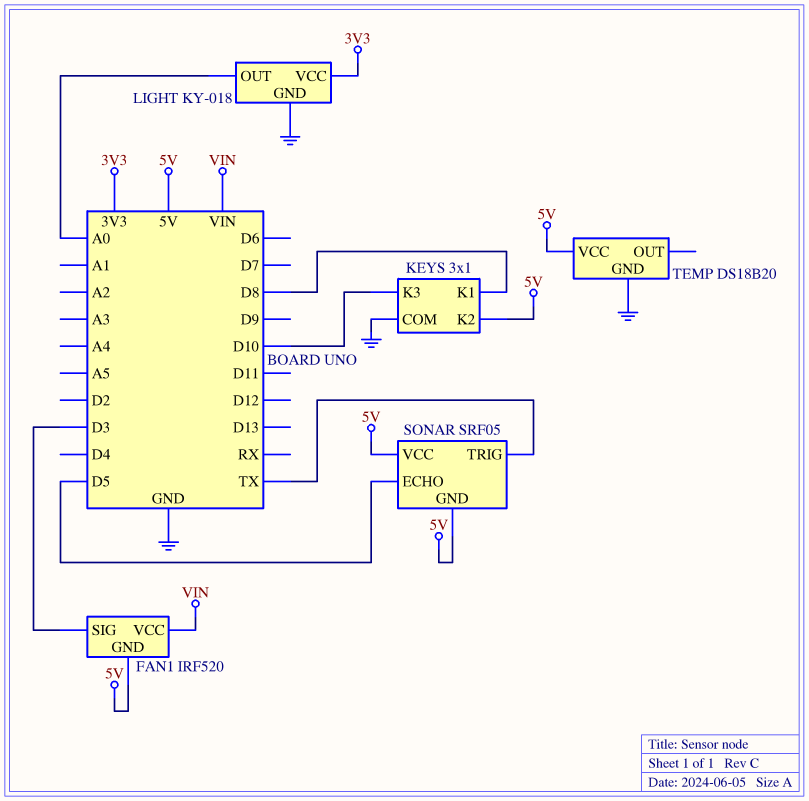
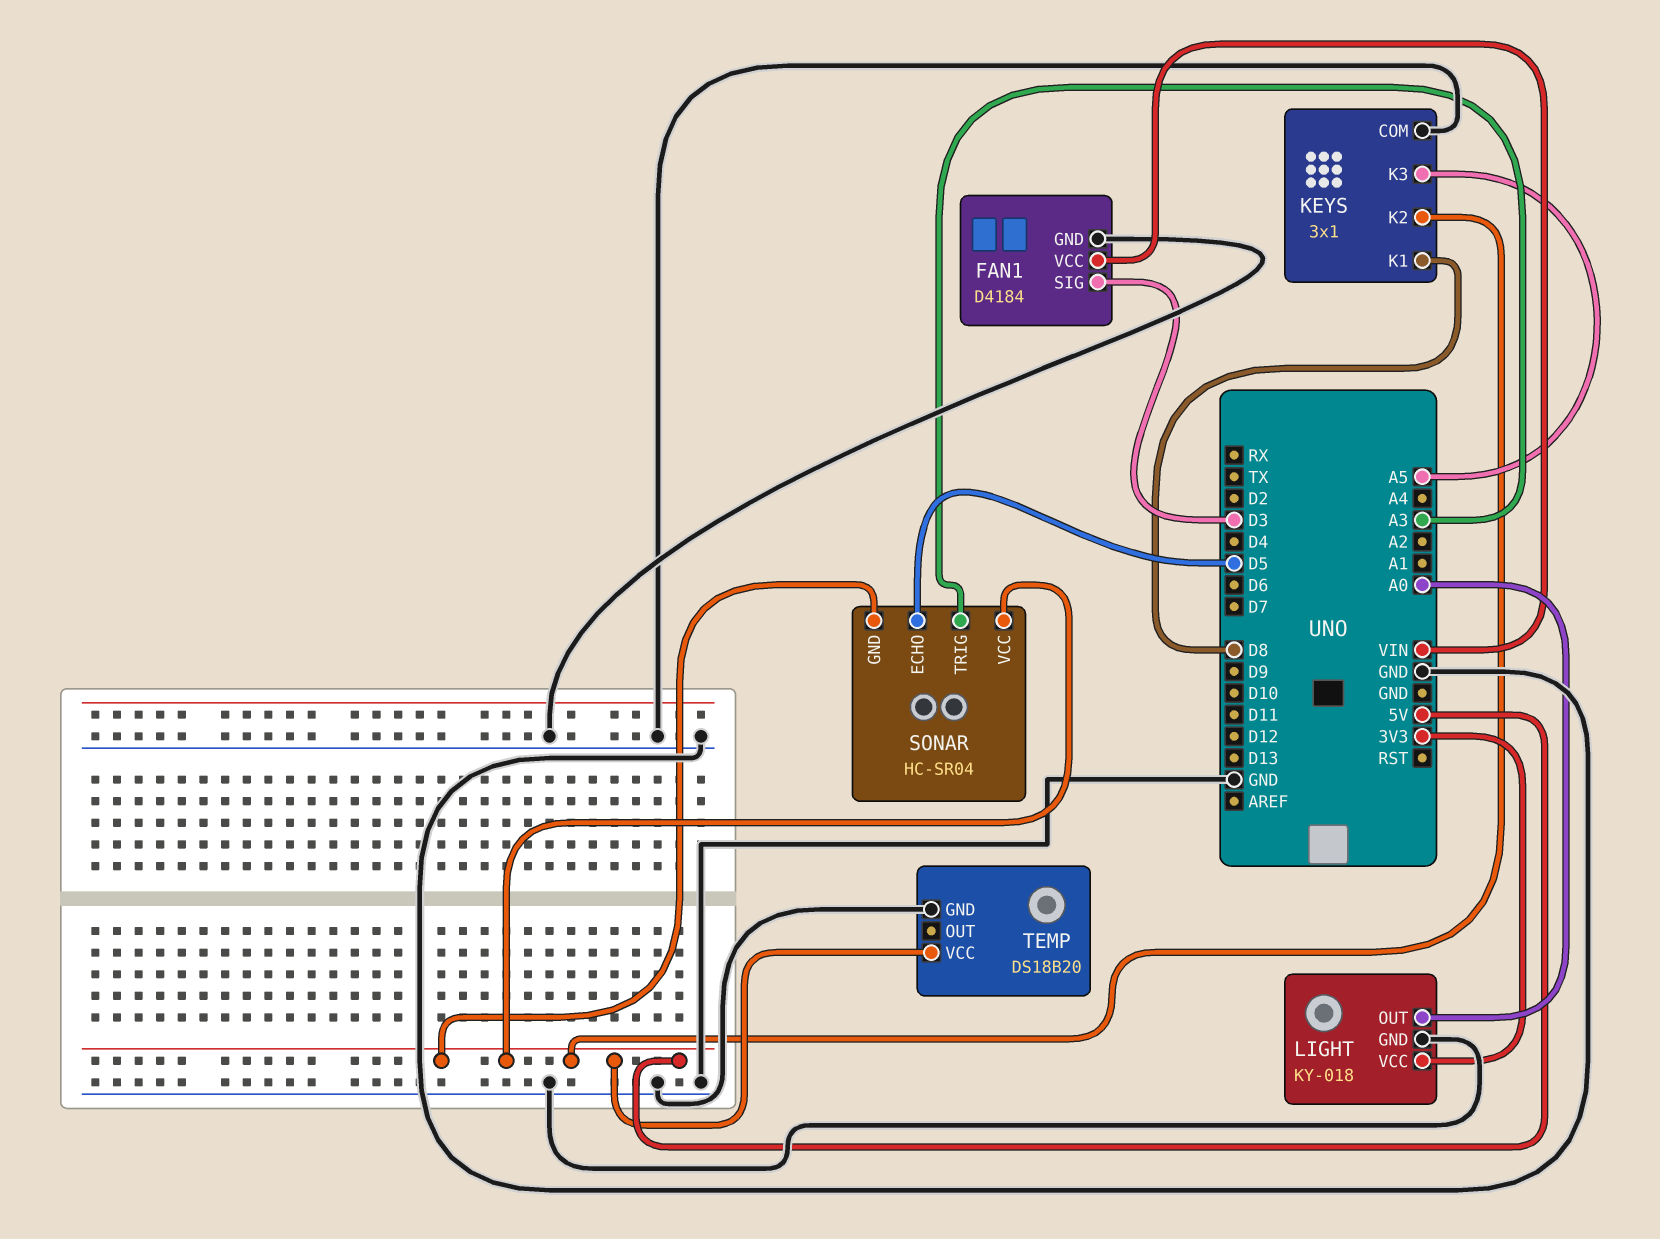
FAN1: IRF520 -> D4184
FAN1 pin GND: 5V -> GND
KEYS pin K3: D10 -> A5
SONAR: SRF05 -> HC-SR04
SONAR pin TRIG: TX -> A3

